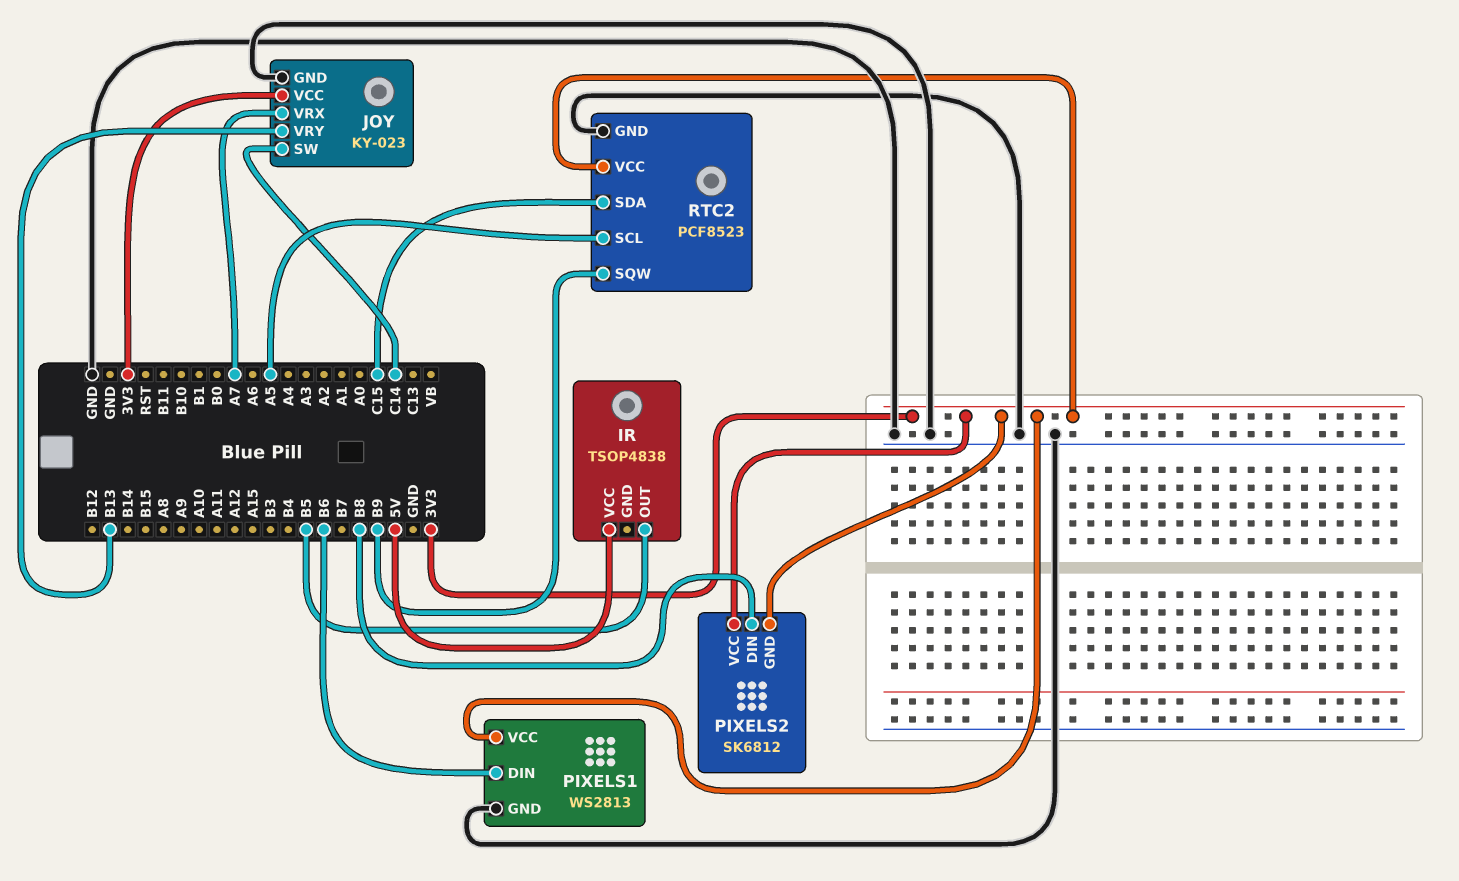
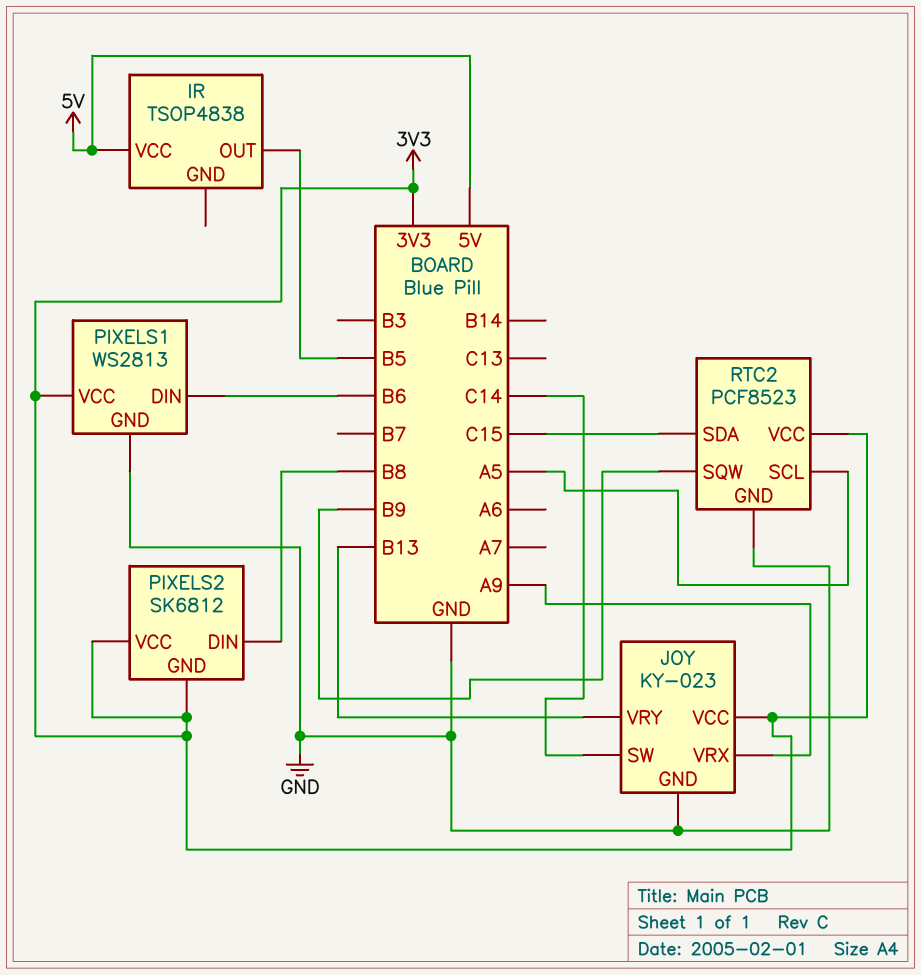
JOY pin VRX: A7 -> A9

